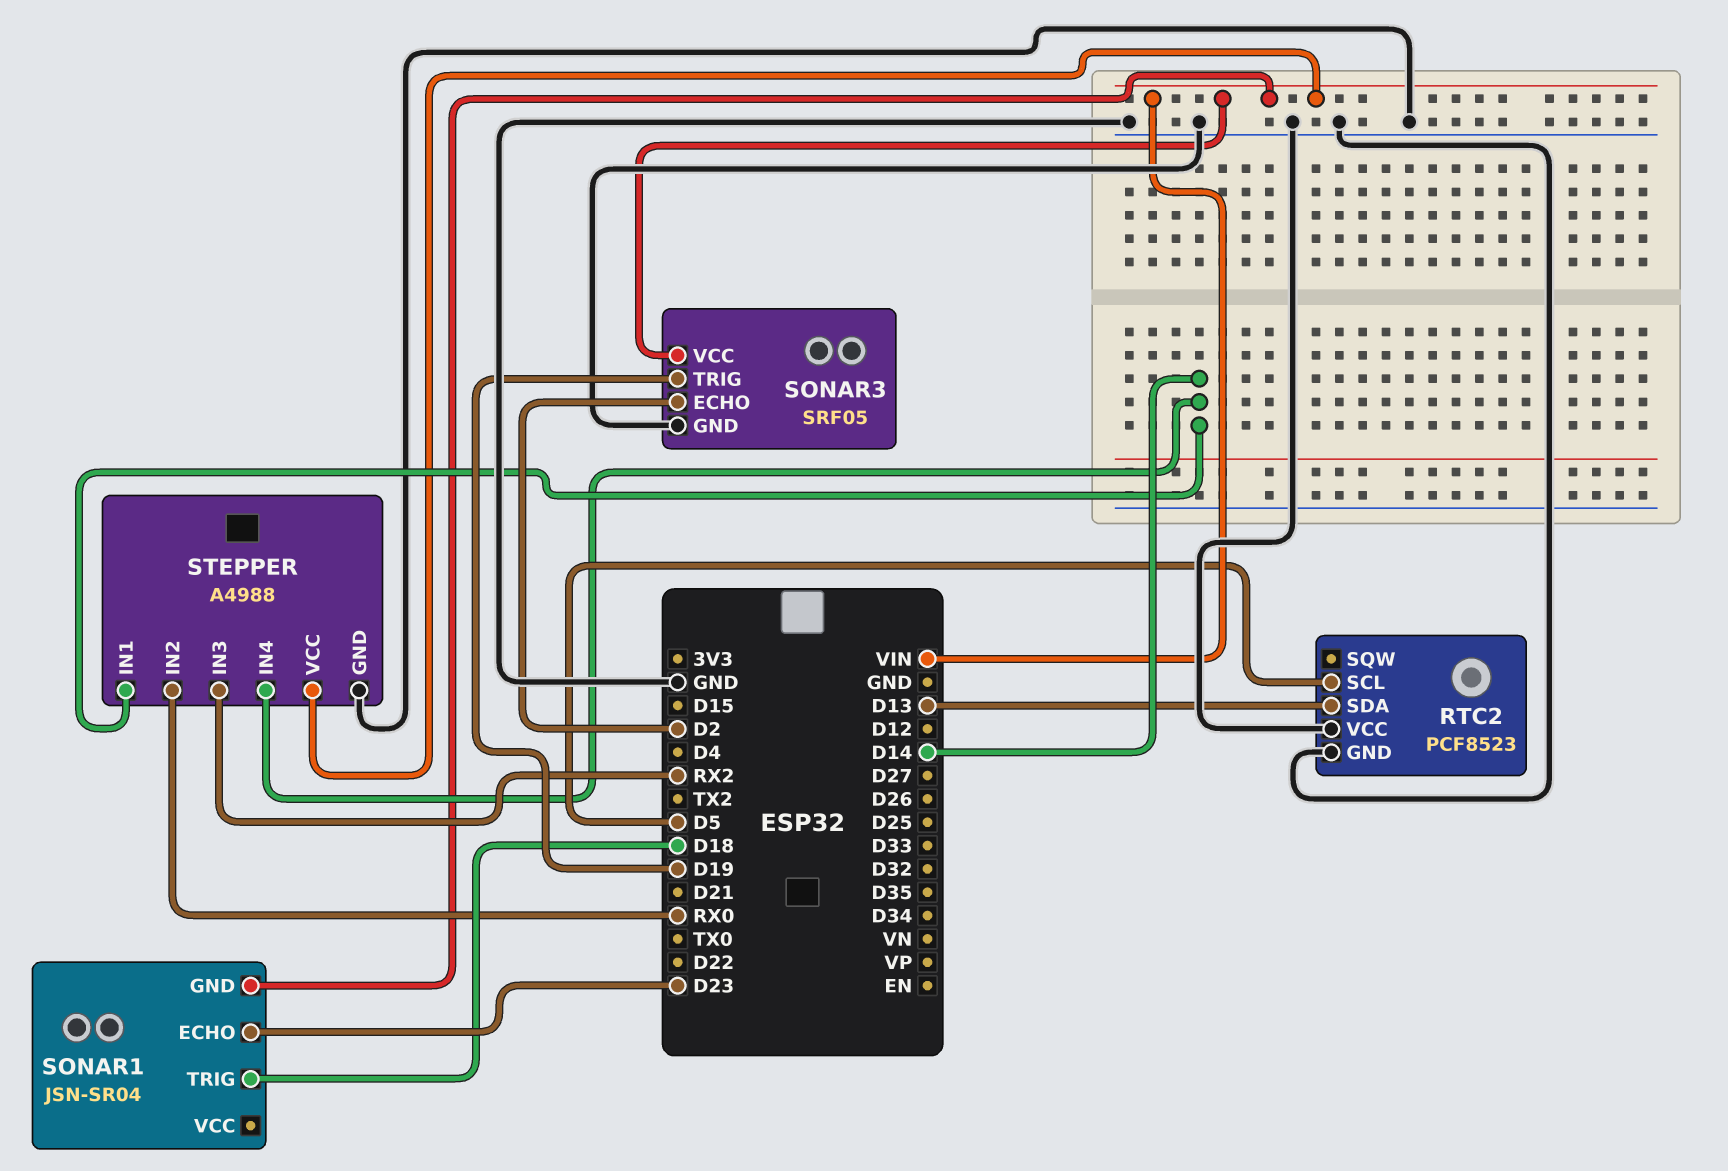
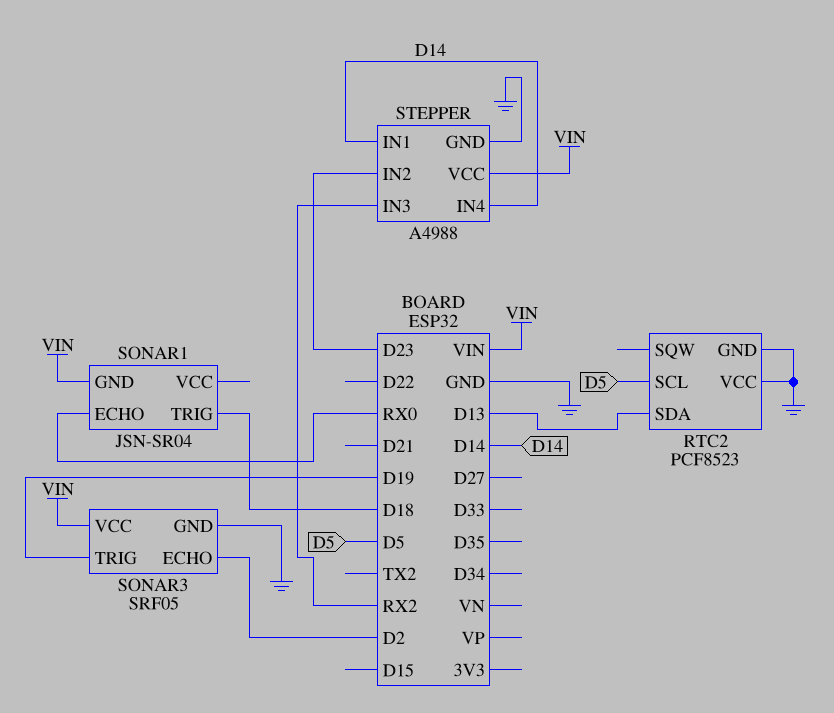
SONAR1 pin ECHO: D23 -> RX0
STEPPER pin IN2: RX0 -> D23

